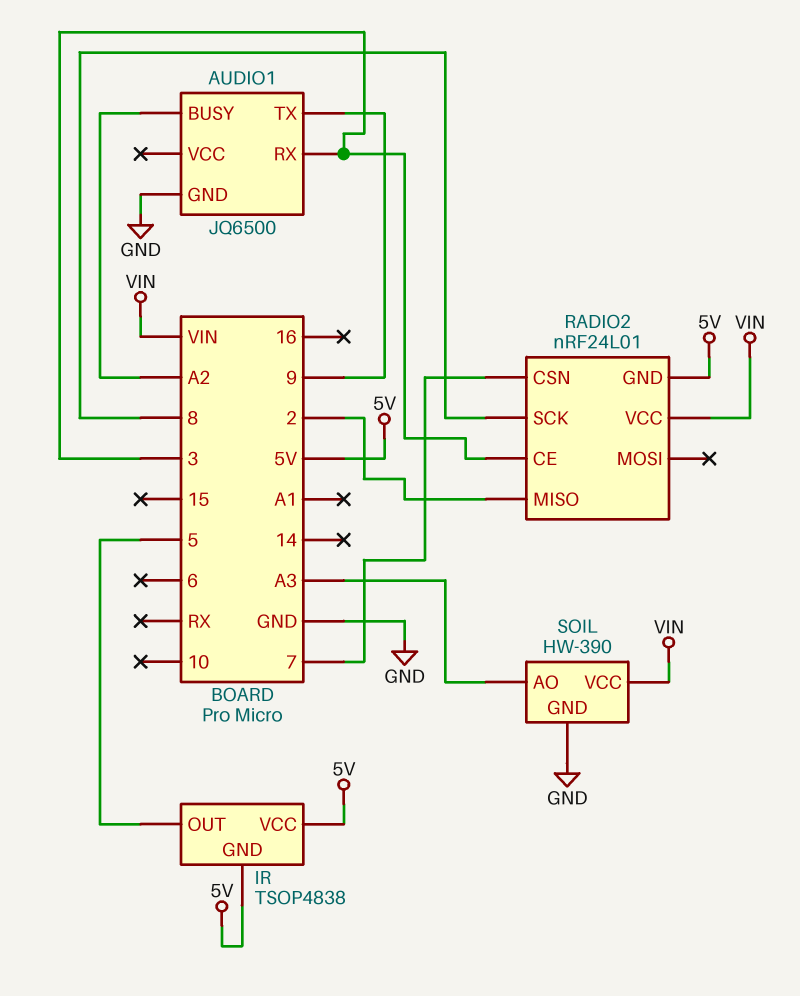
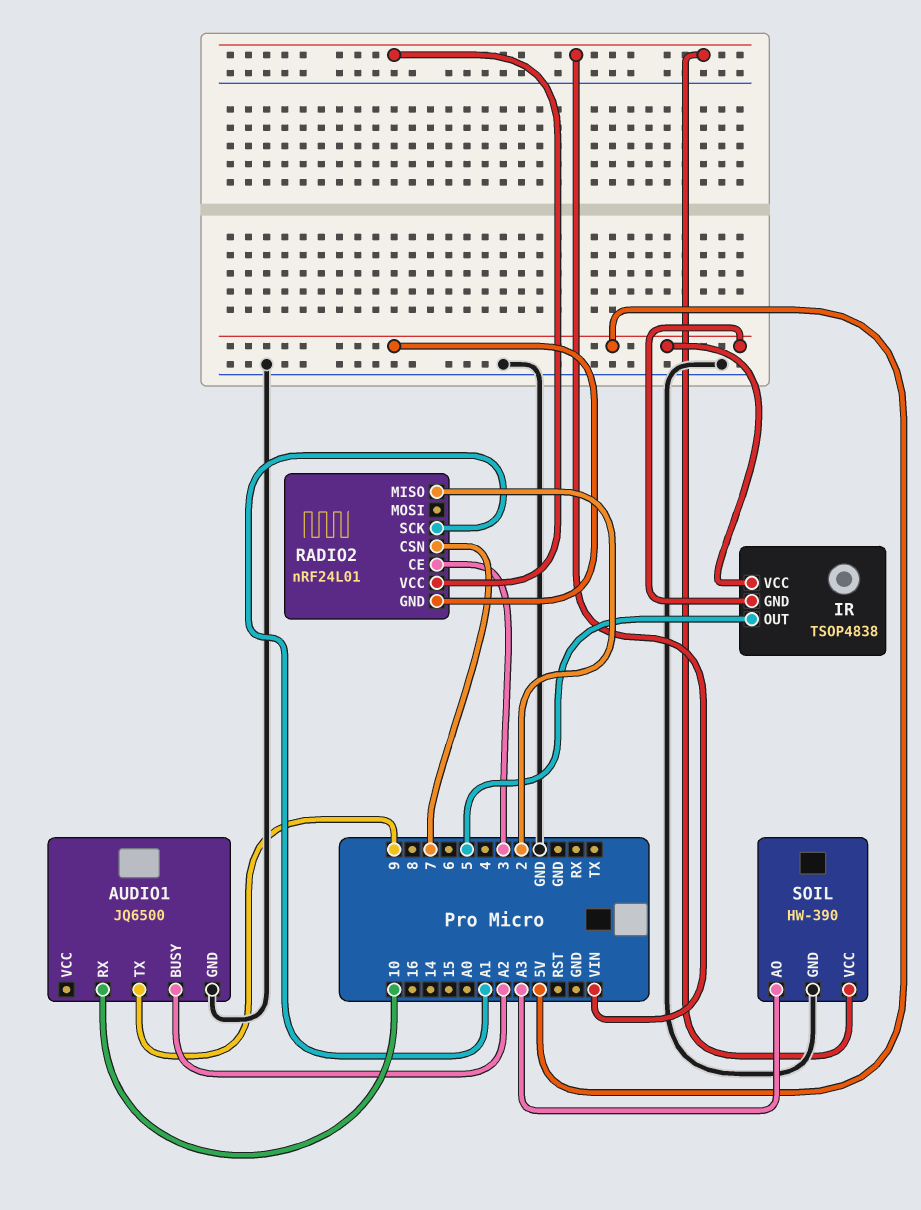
AUDIO1 pin RX: 3 -> 10
RADIO2 pin SCK: 8 -> A1

